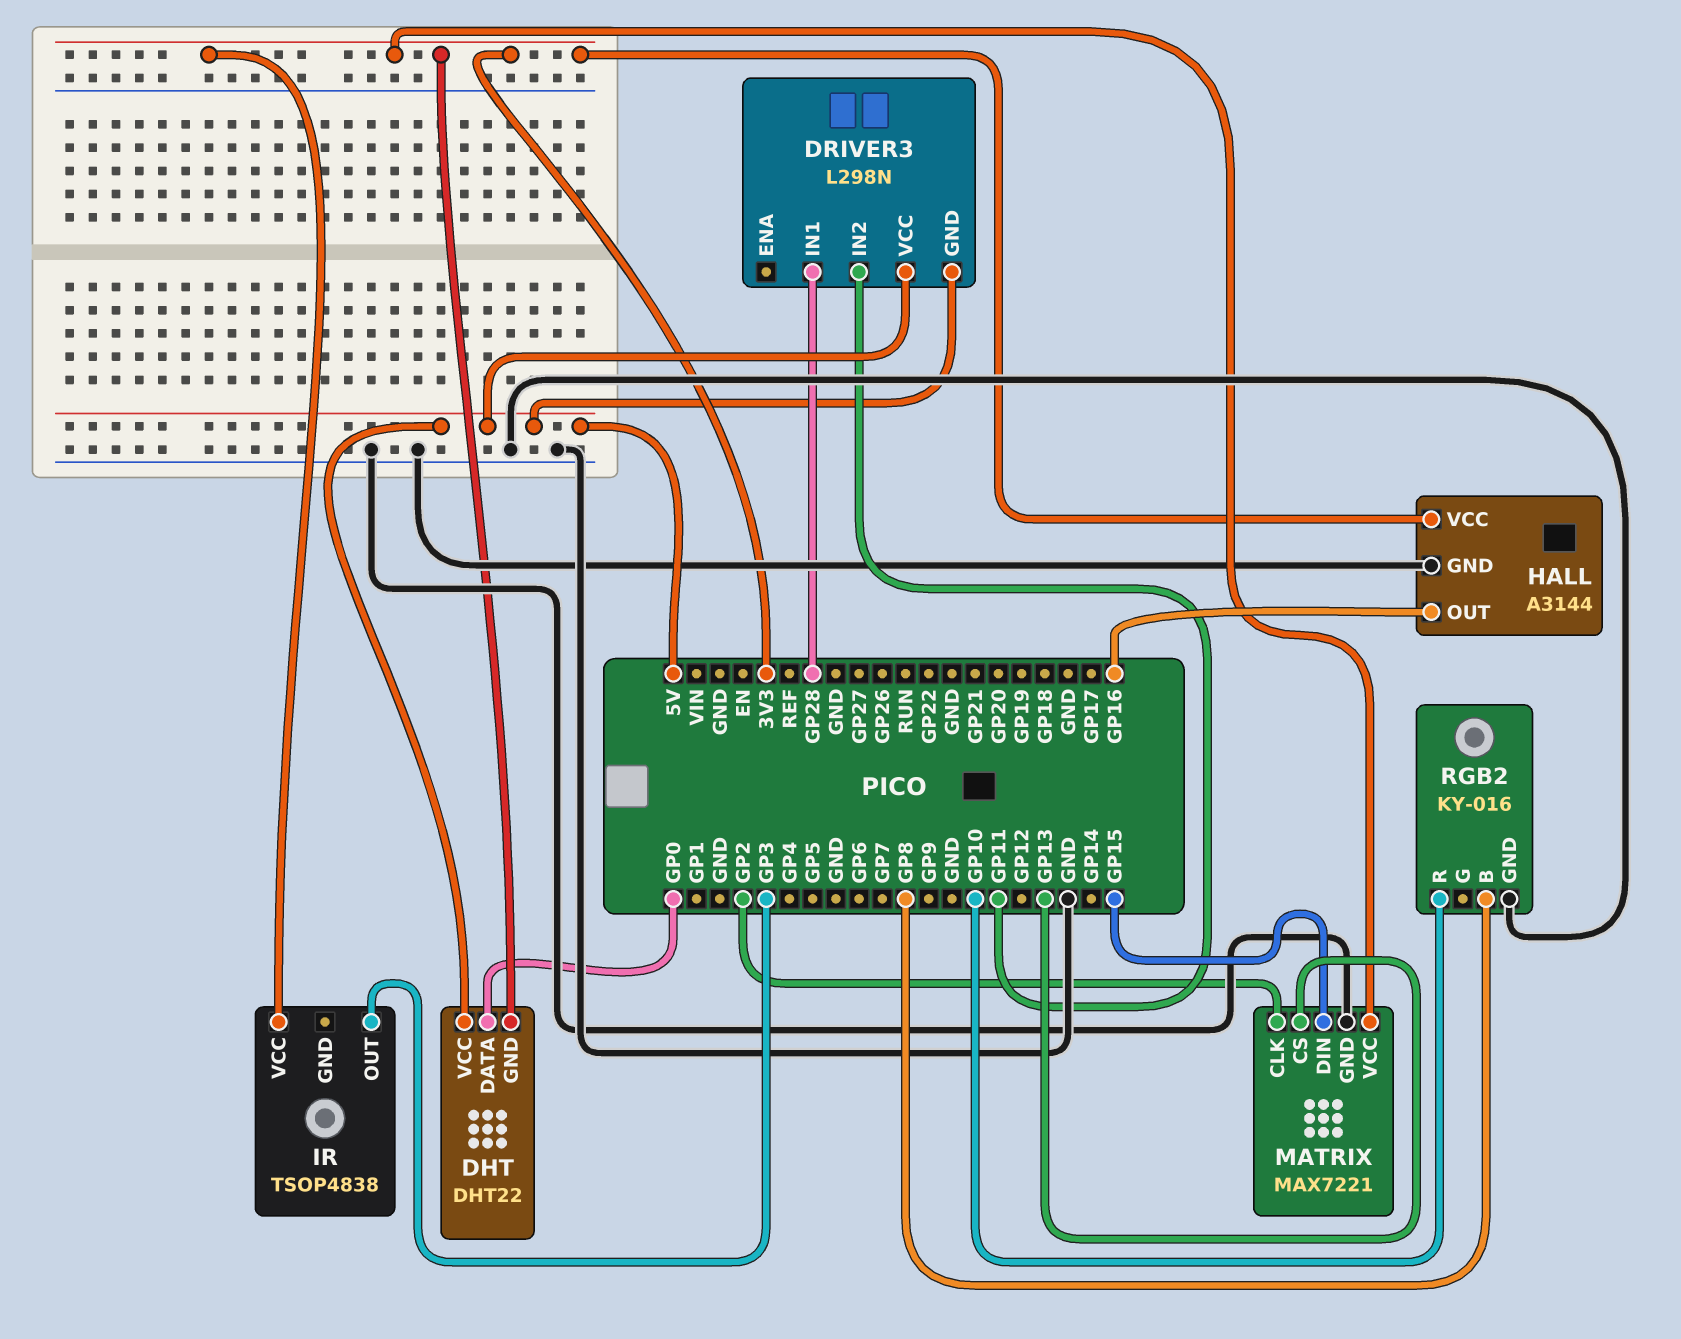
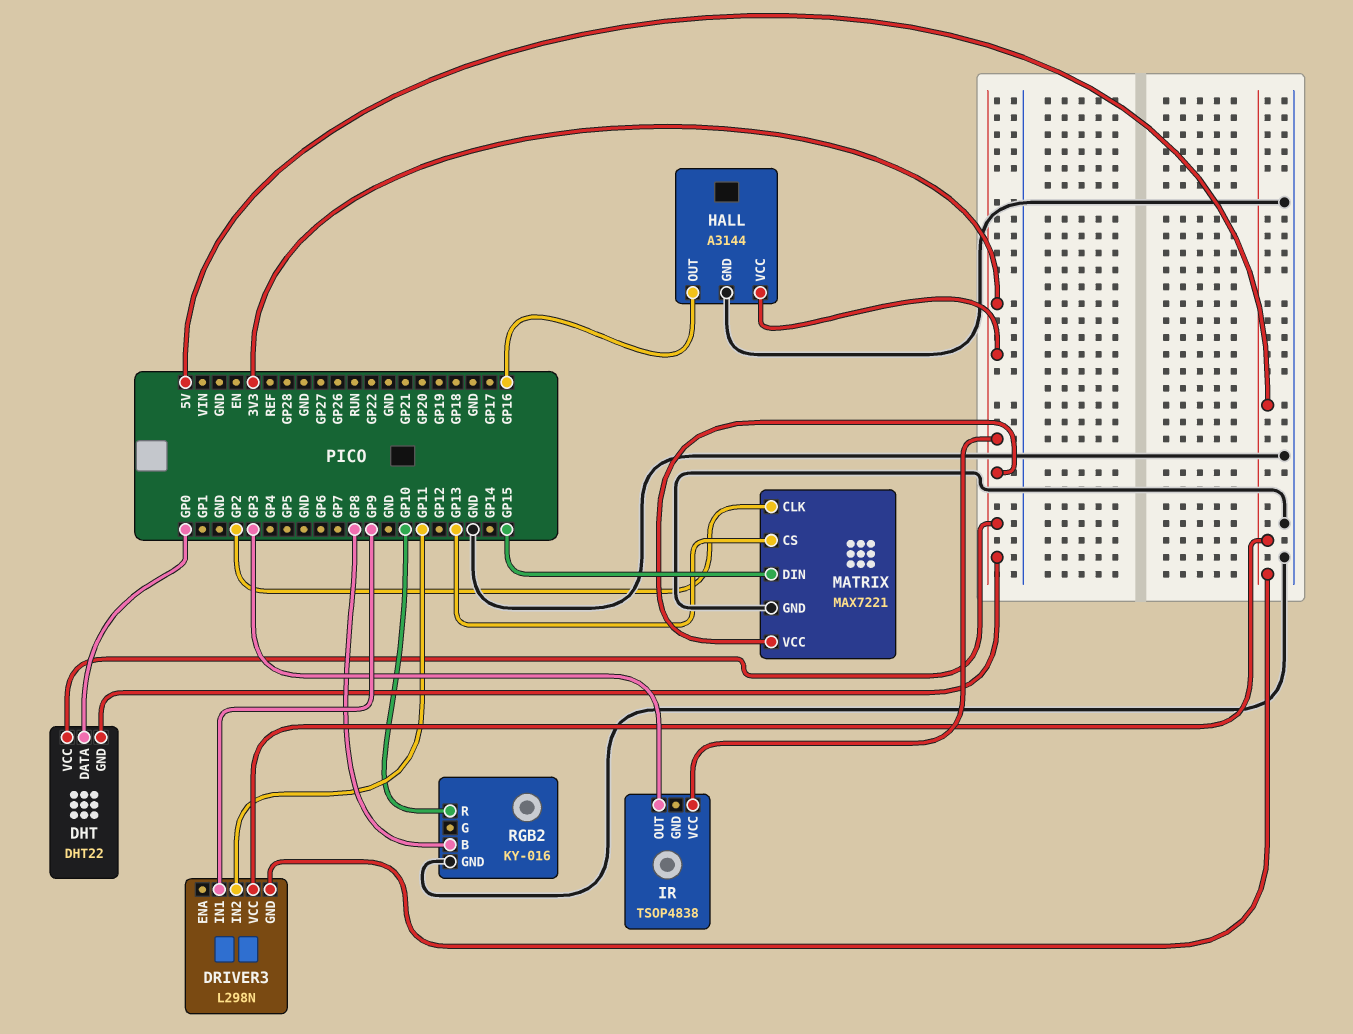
DHT pin VCC: 5V -> 3V3
DRIVER3 pin IN1: GP28 -> GP9

